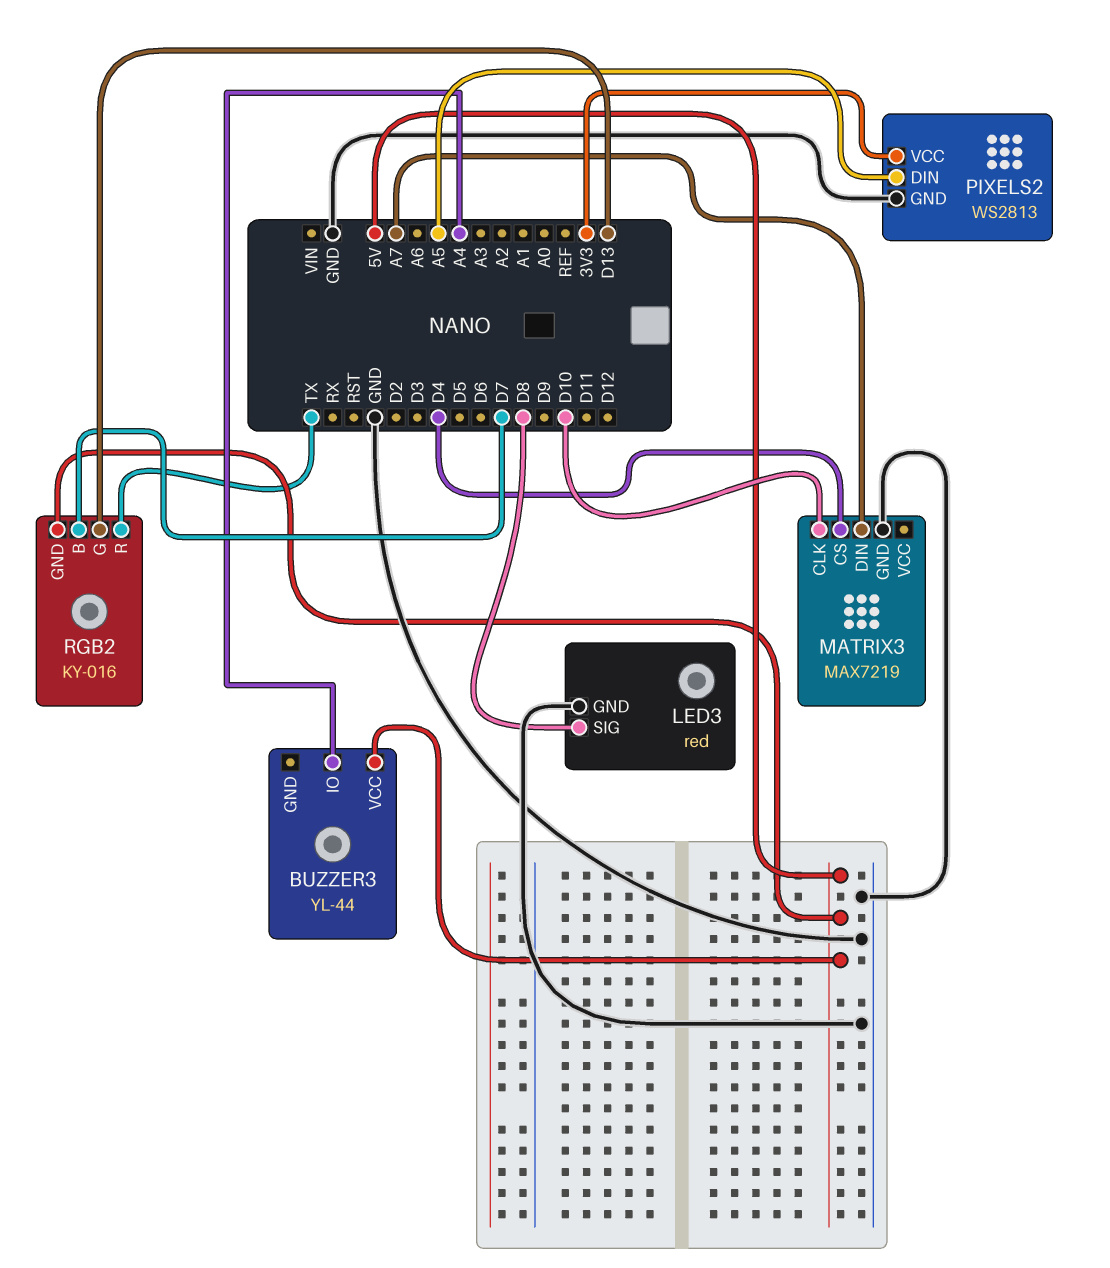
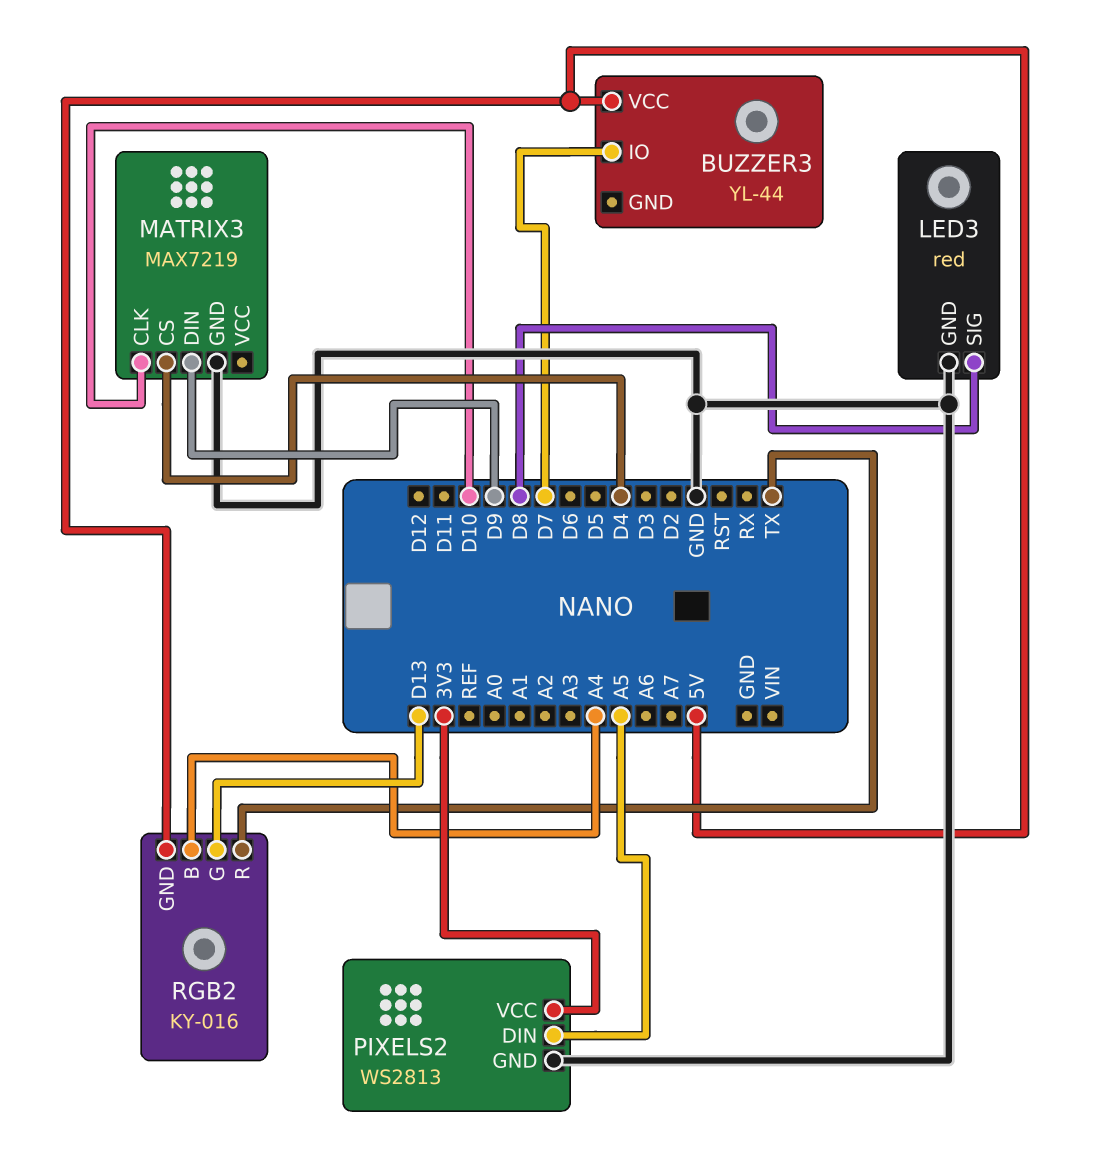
BUZZER3 pin IO: A4 -> D7
MATRIX3 pin DIN: A7 -> D9
RGB2 pin B: D7 -> A4

